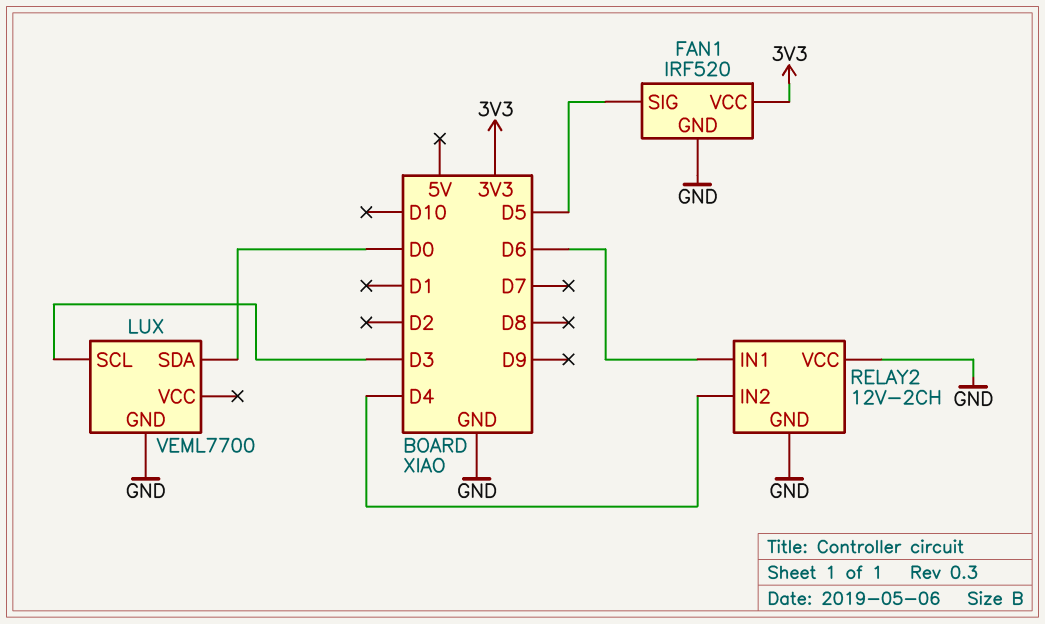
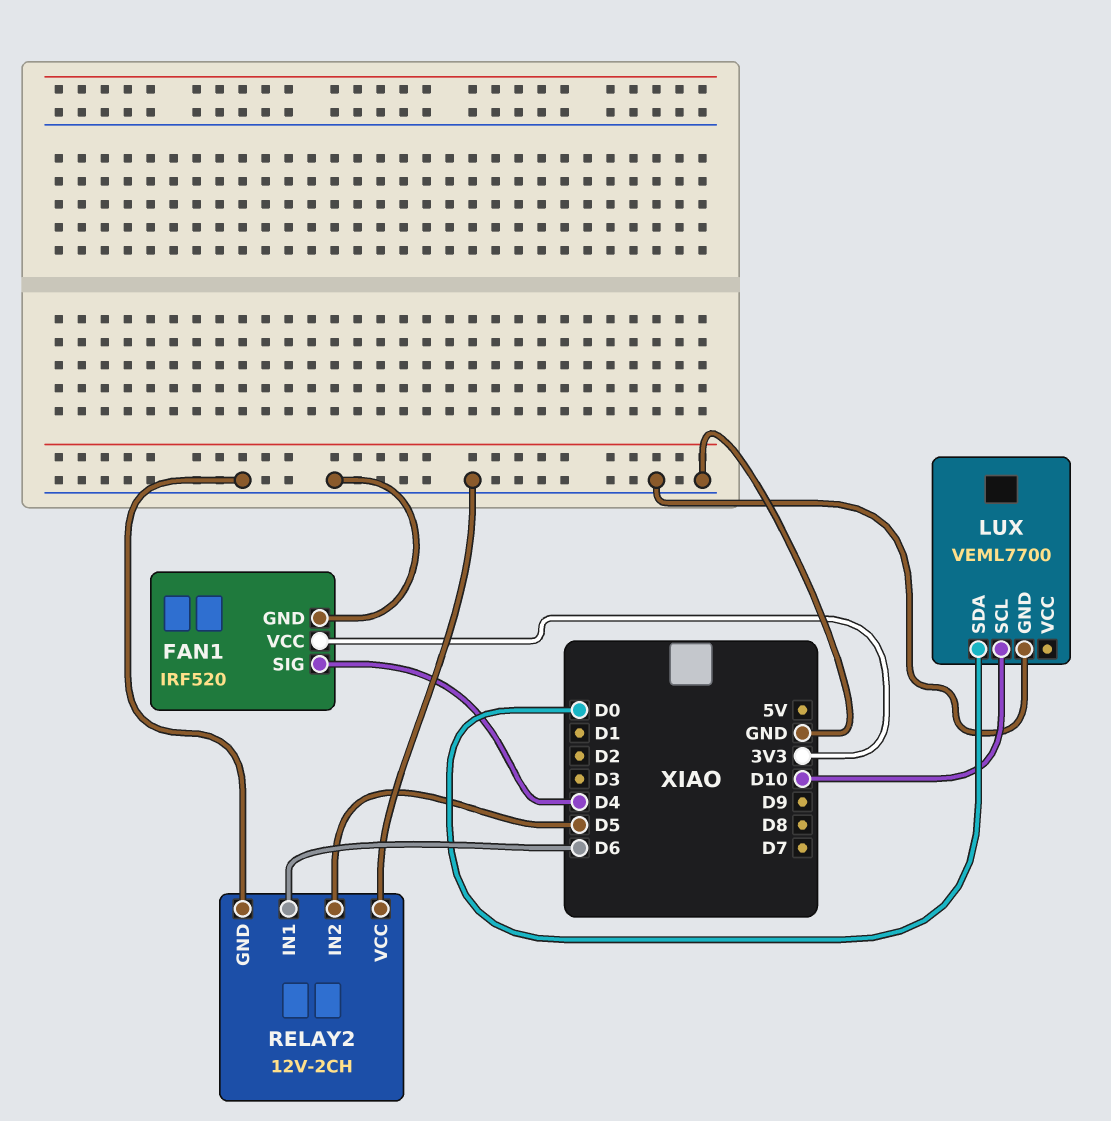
FAN1 pin SIG: D5 -> D4
LUX pin SCL: D3 -> D10
RELAY2 pin IN2: D4 -> D5

